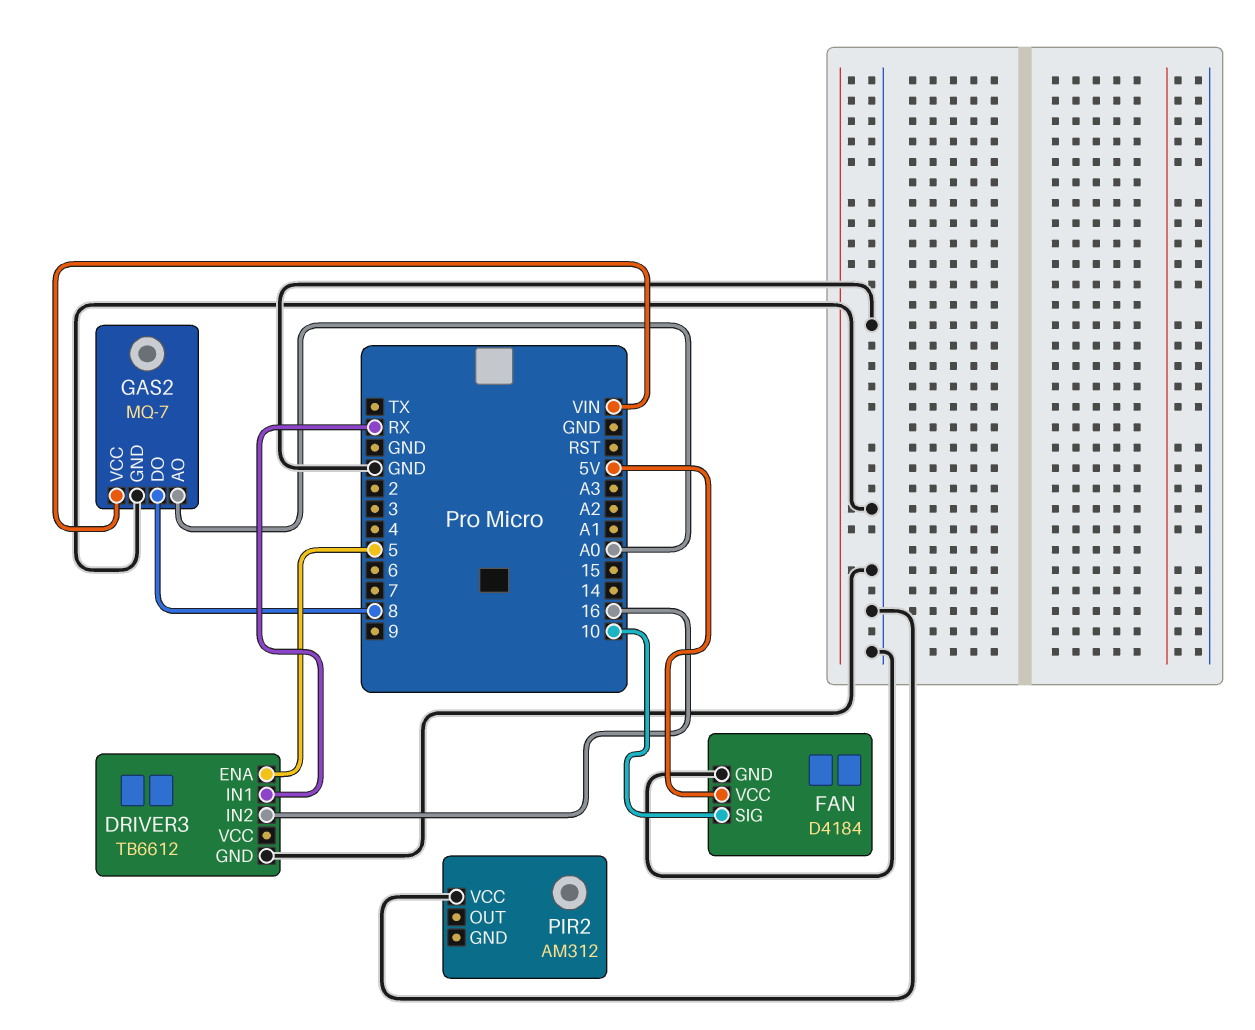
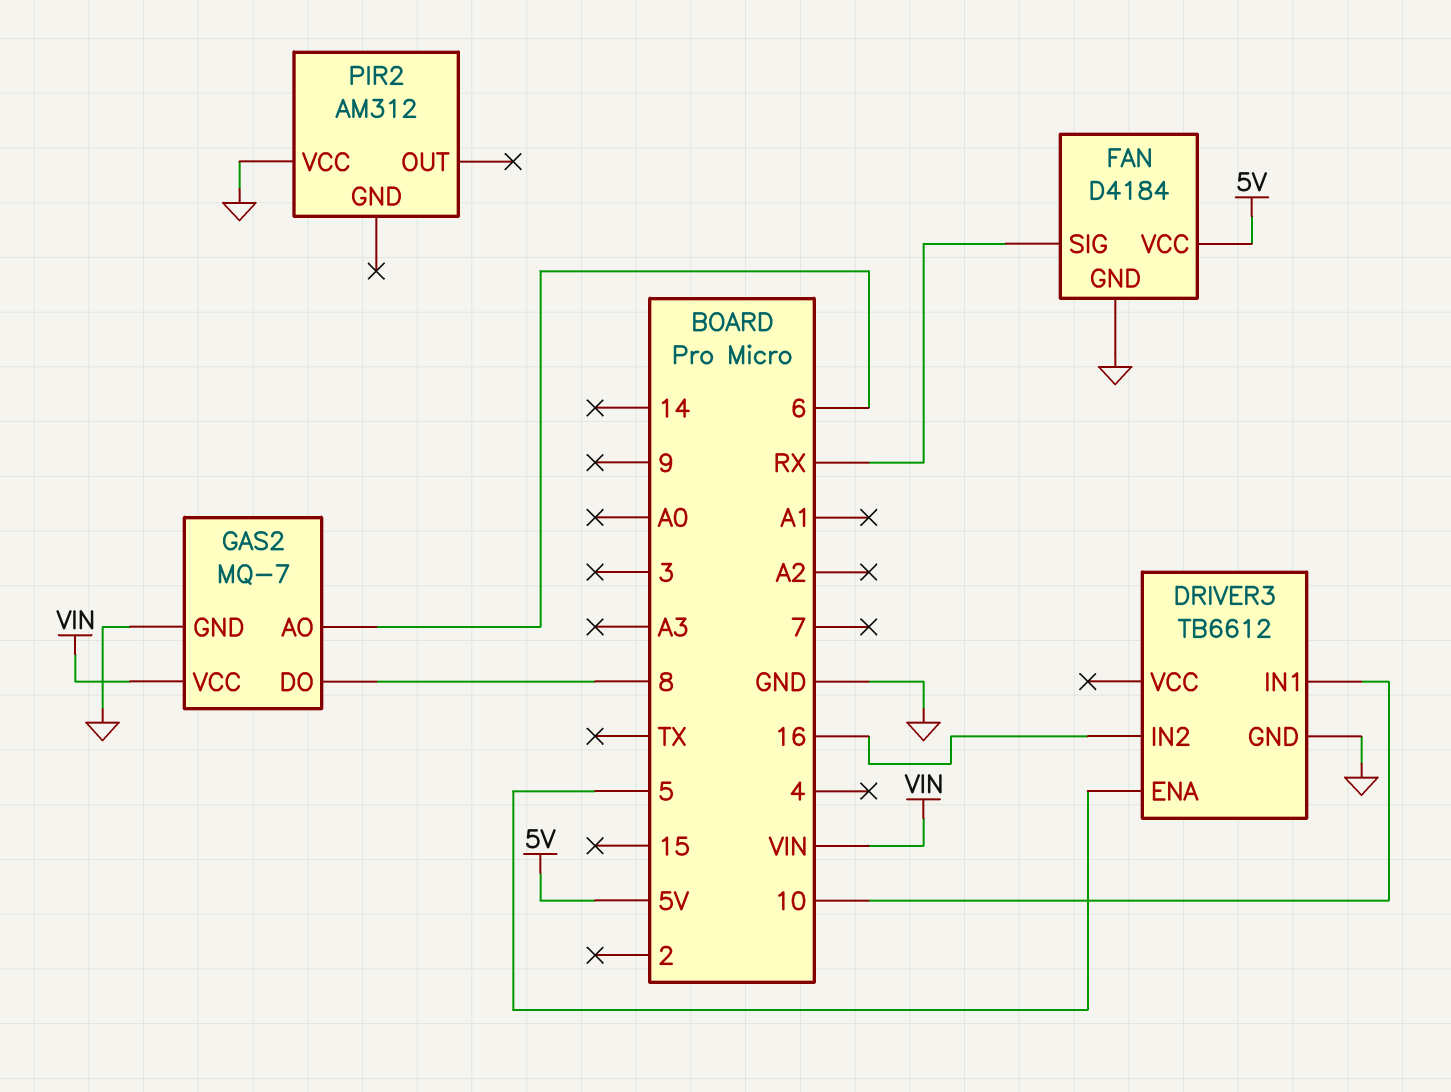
DRIVER3 pin IN1: RX -> 10
FAN pin SIG: 10 -> RX
GAS2 pin AO: A0 -> 6

